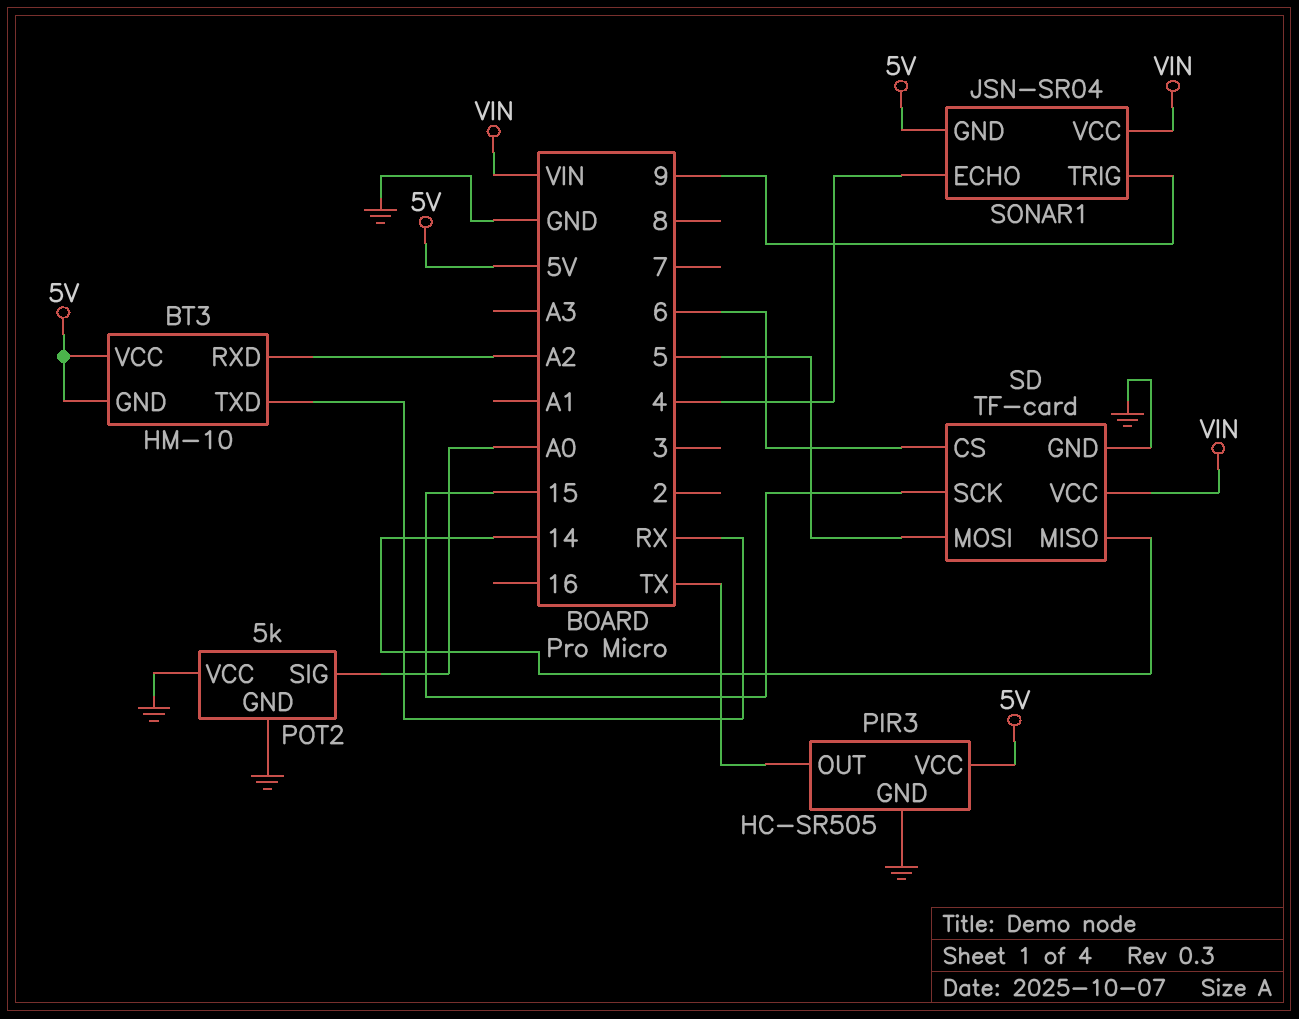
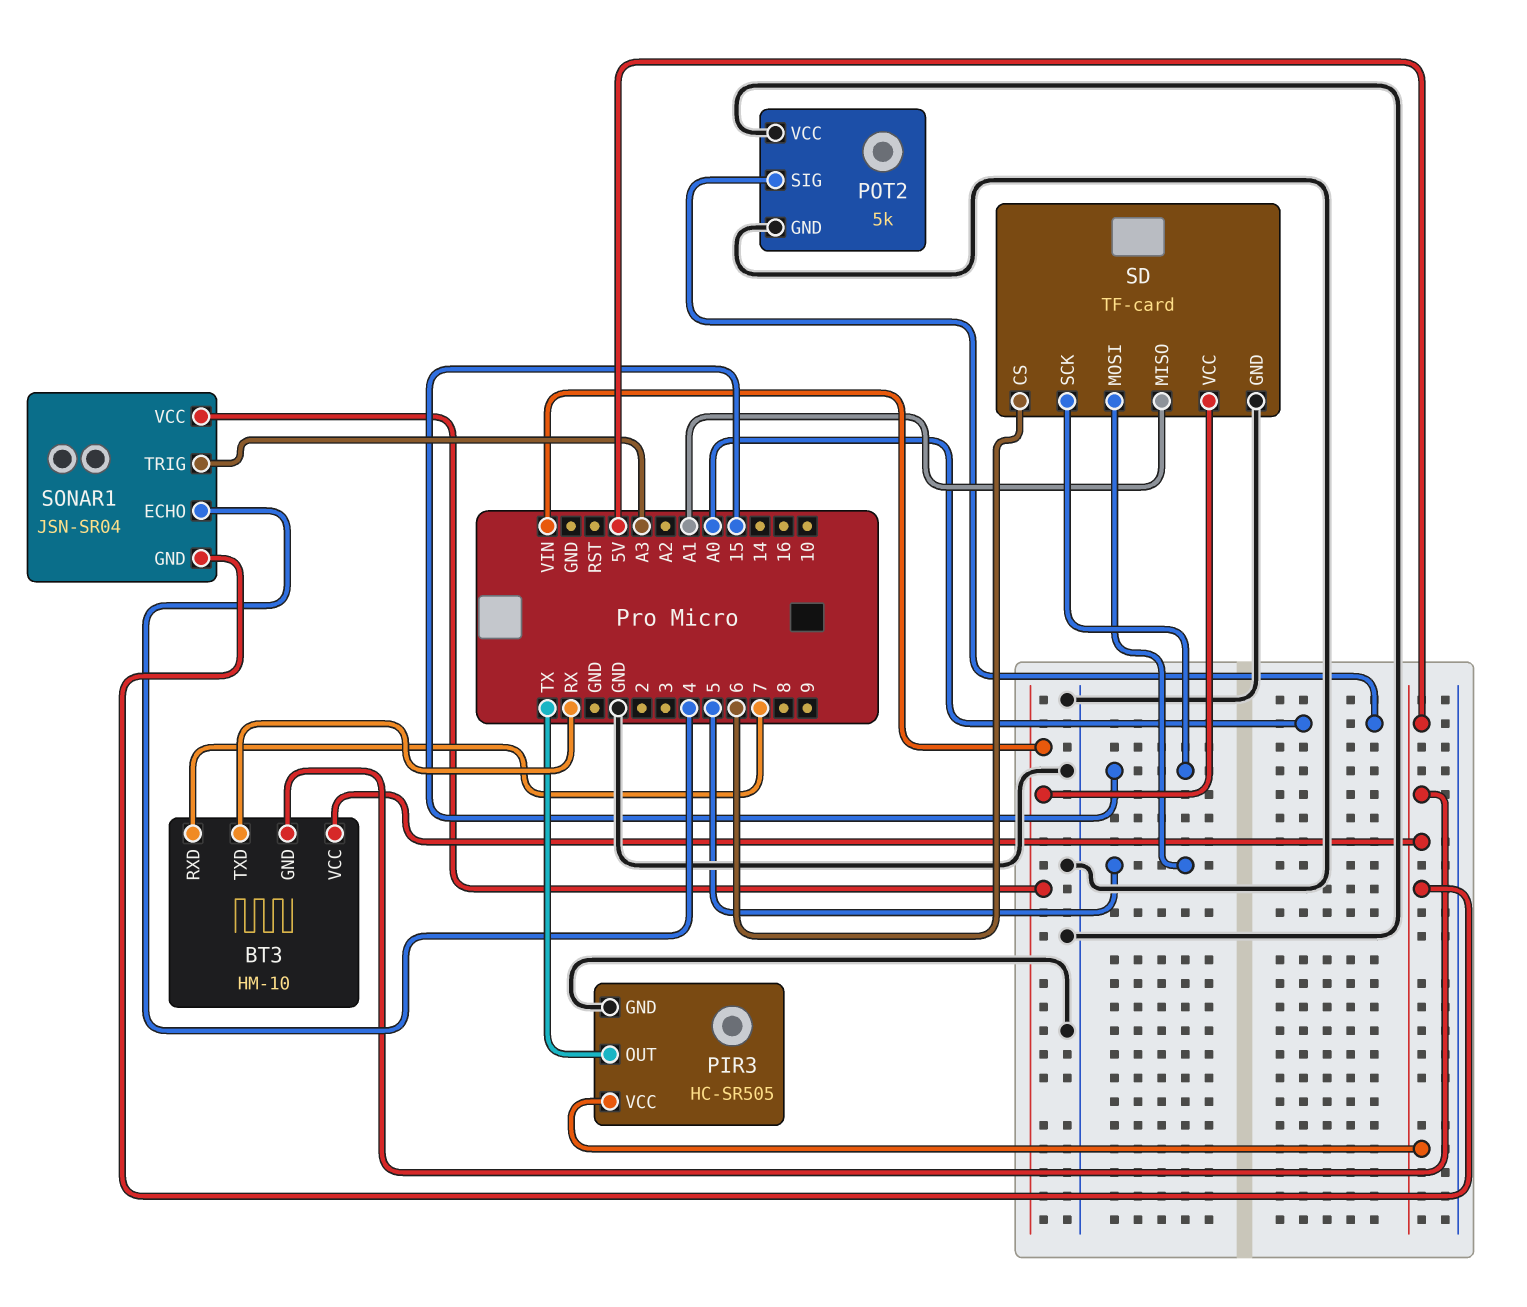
BT3 pin RXD: A2 -> 7
SD pin MISO: 14 -> A1
SONAR1 pin TRIG: 9 -> A3

